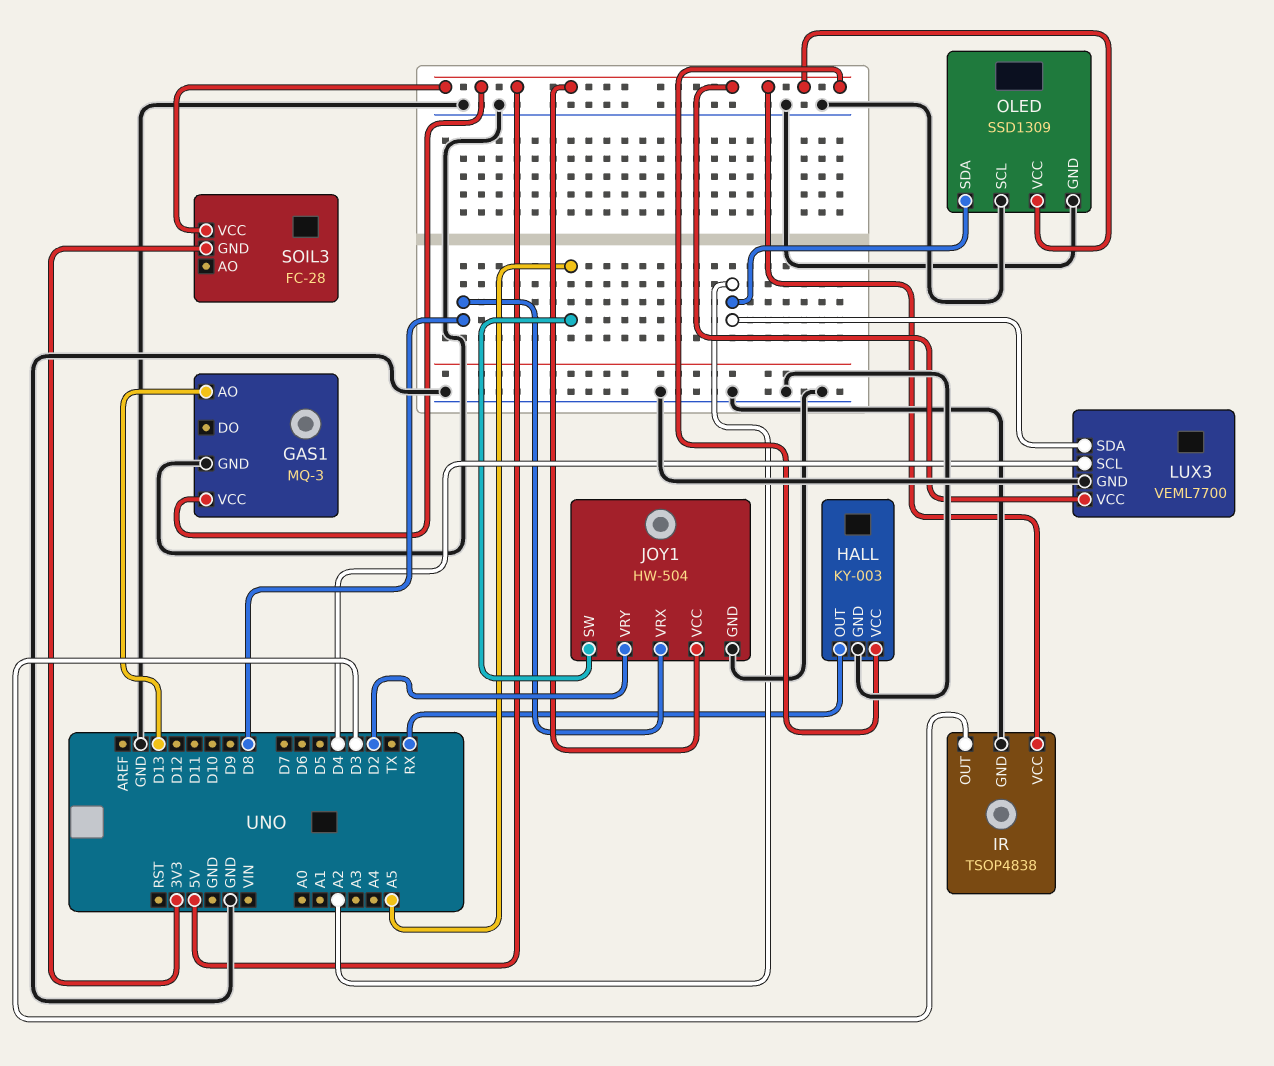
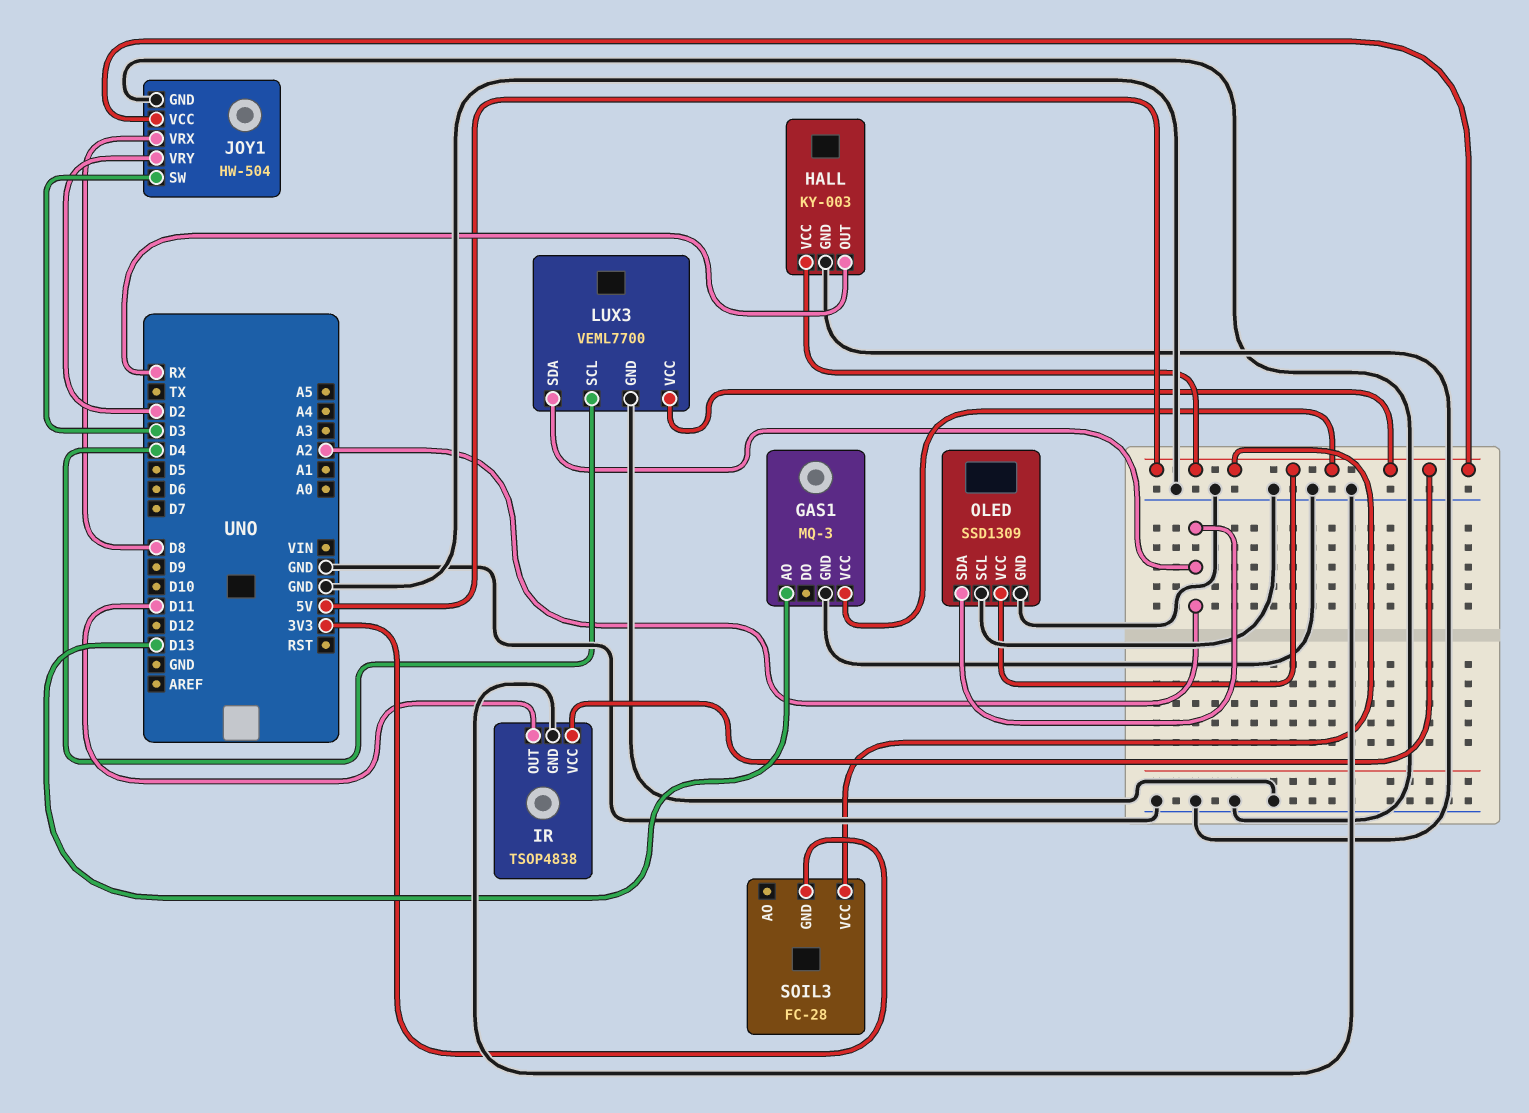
IR pin OUT: D3 -> D11
JOY1 pin SW: A5 -> D3

